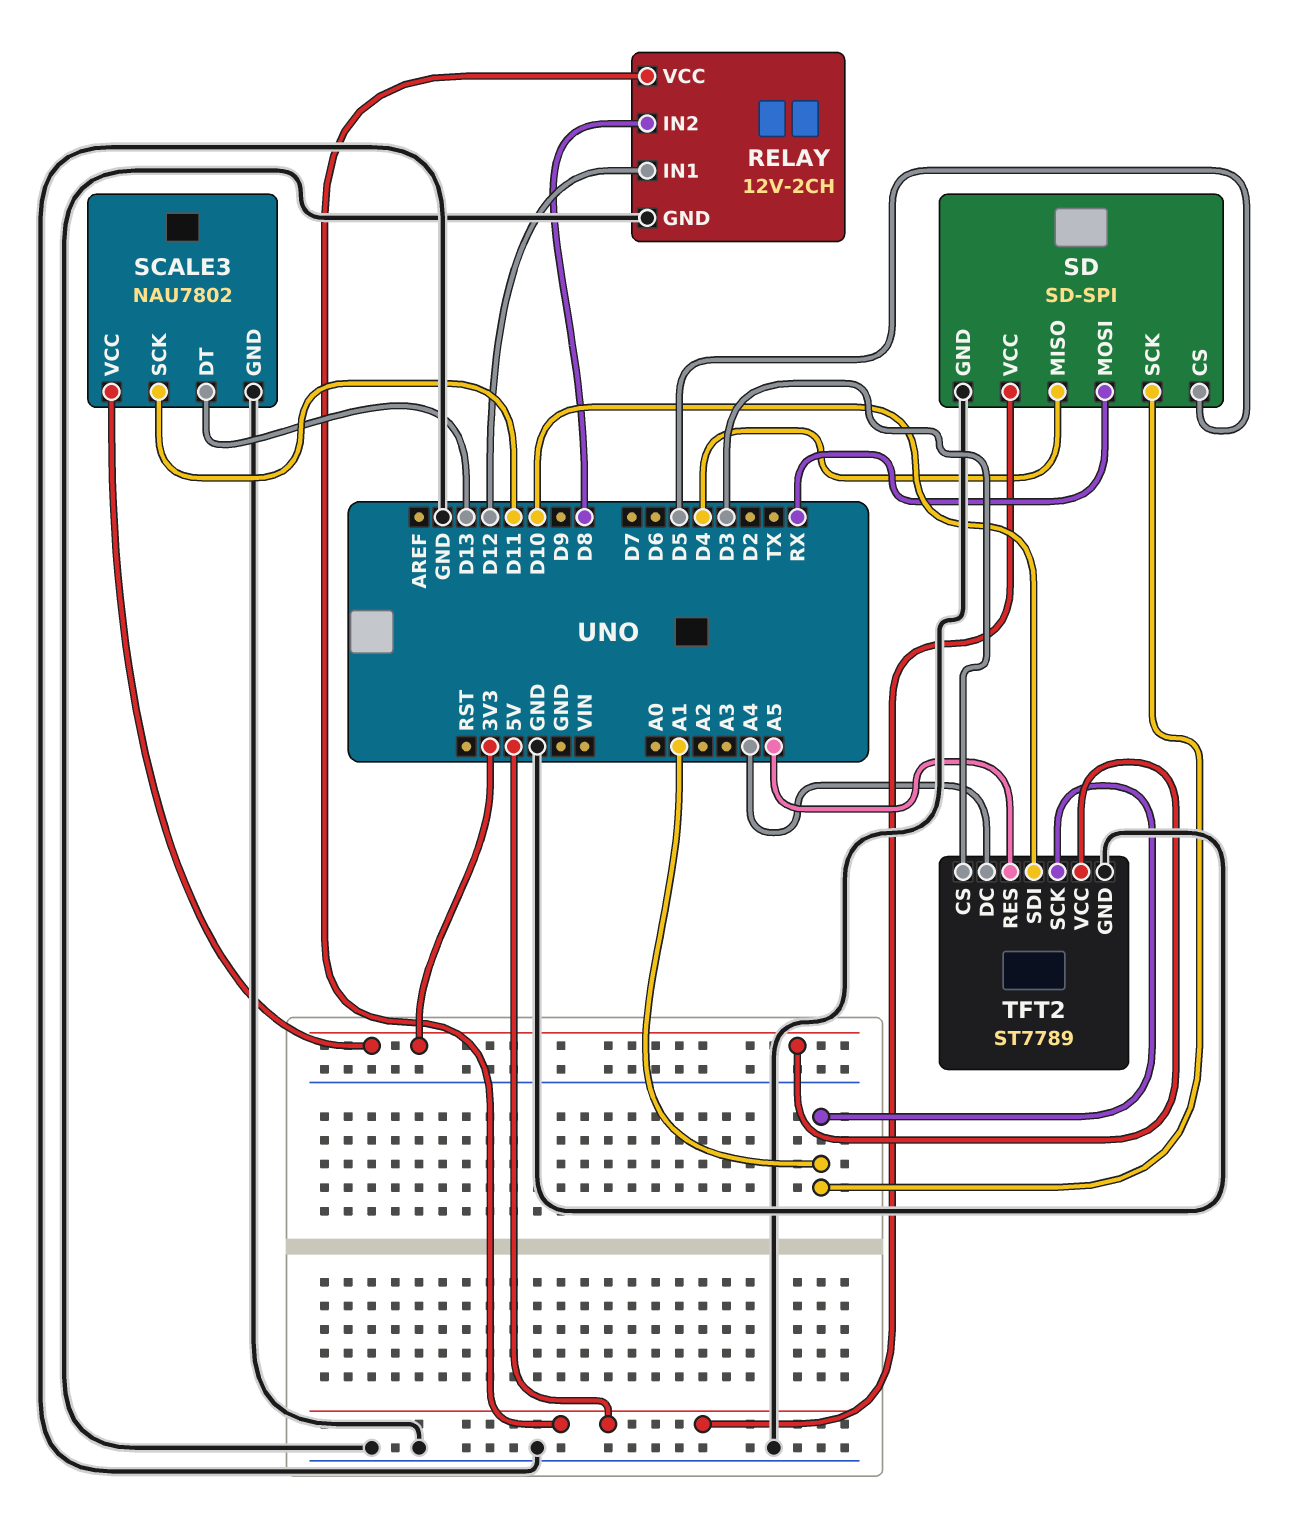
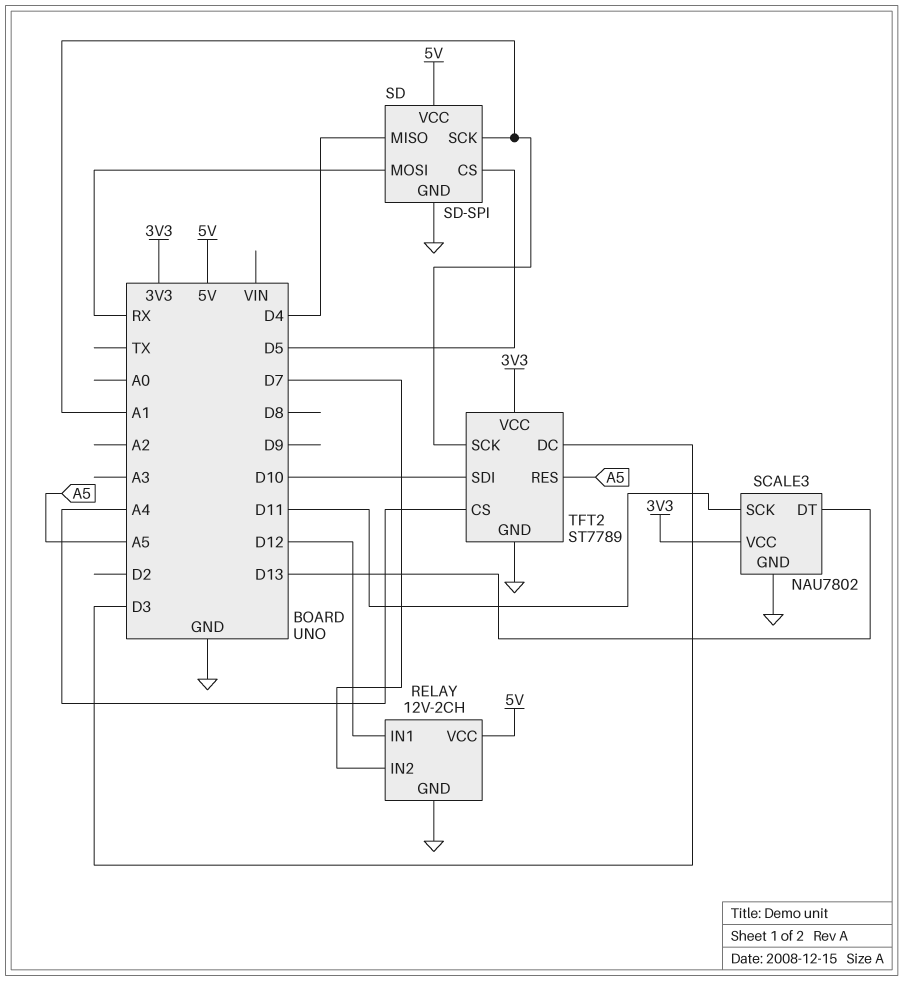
RELAY pin IN2: D8 -> D7
TFT2 pin CS: D3 -> A4
TFT2 pin DC: A4 -> D3

